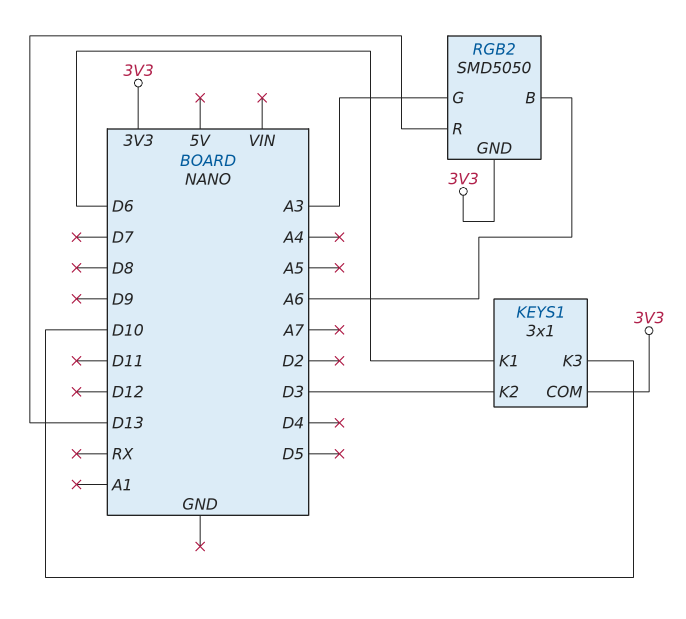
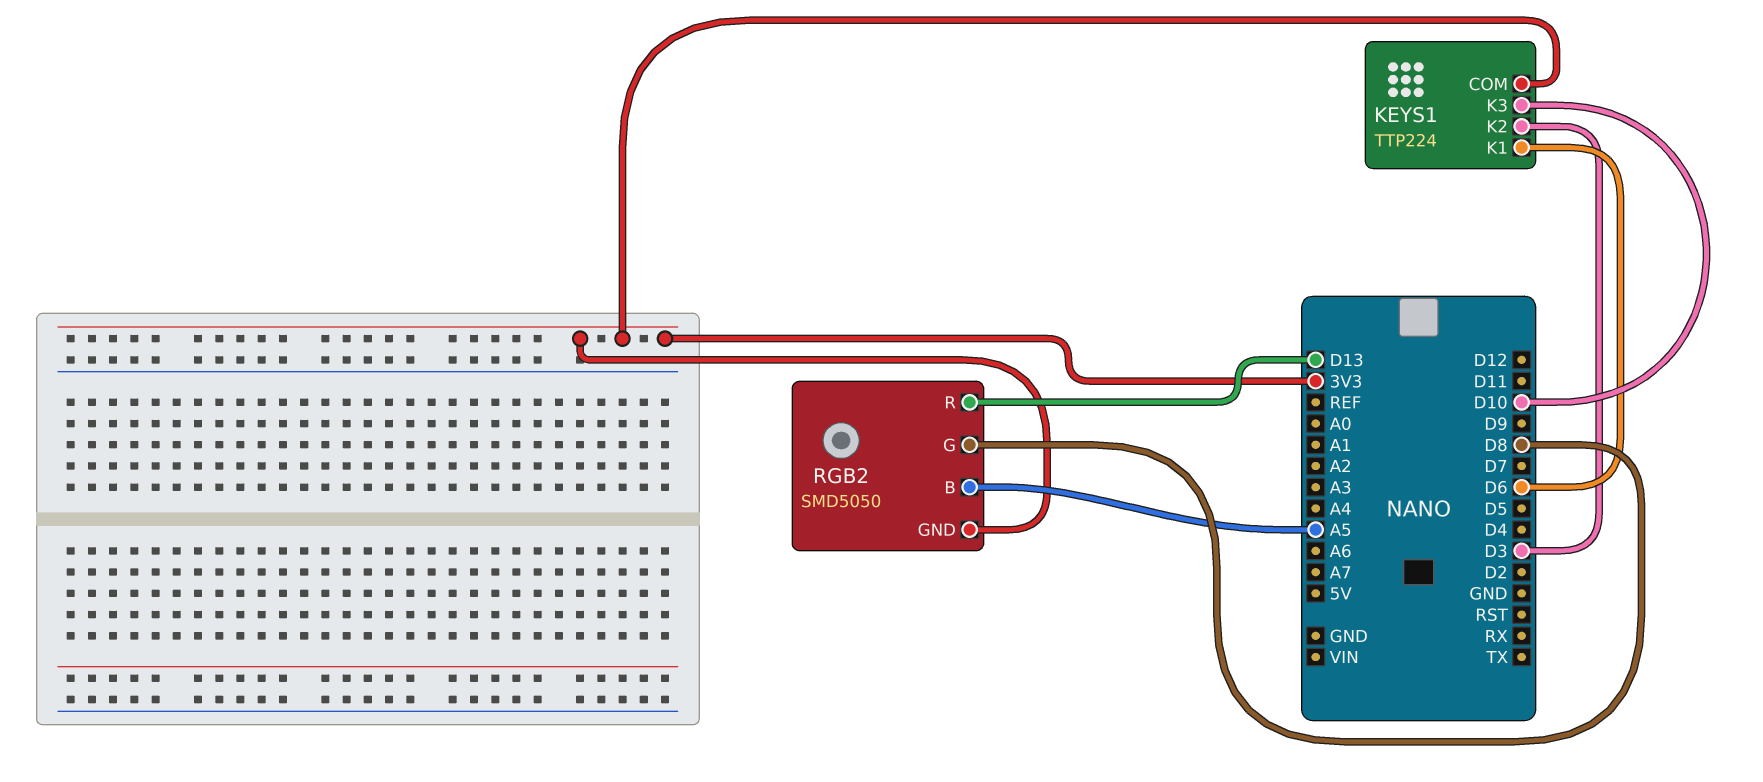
KEYS1: 3x1 -> TTP224
RGB2 pin B: A6 -> A5
RGB2 pin G: A3 -> D8

